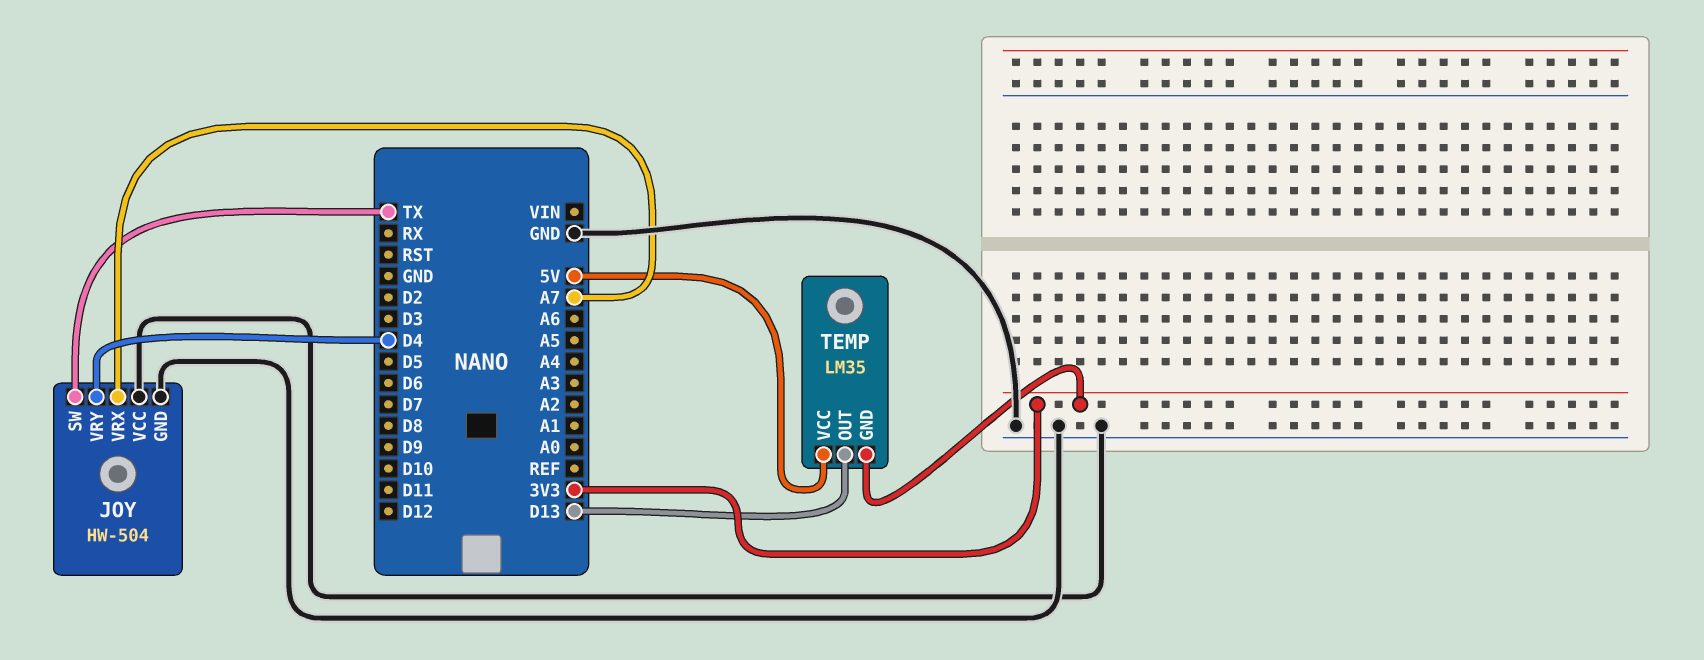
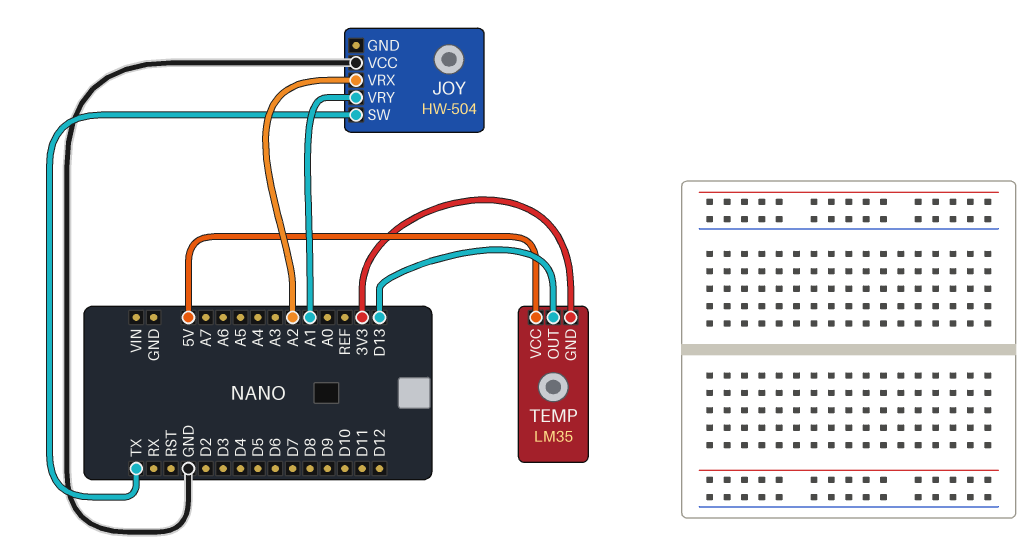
JOY pin GND: GND -> none
JOY pin VRX: A7 -> A2
JOY pin VRY: D4 -> A1

